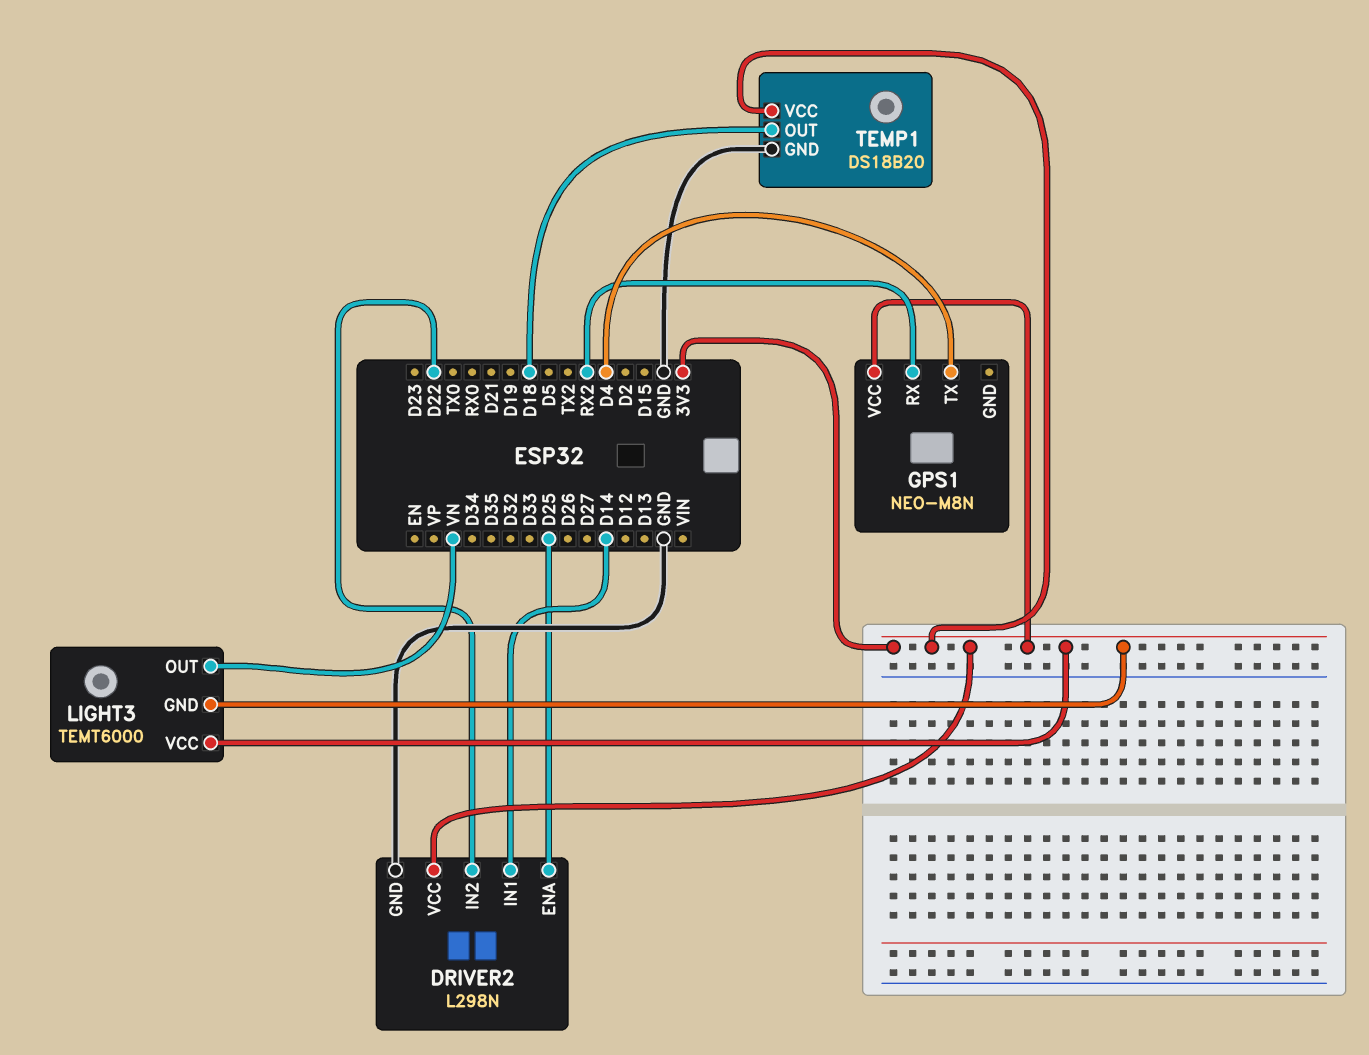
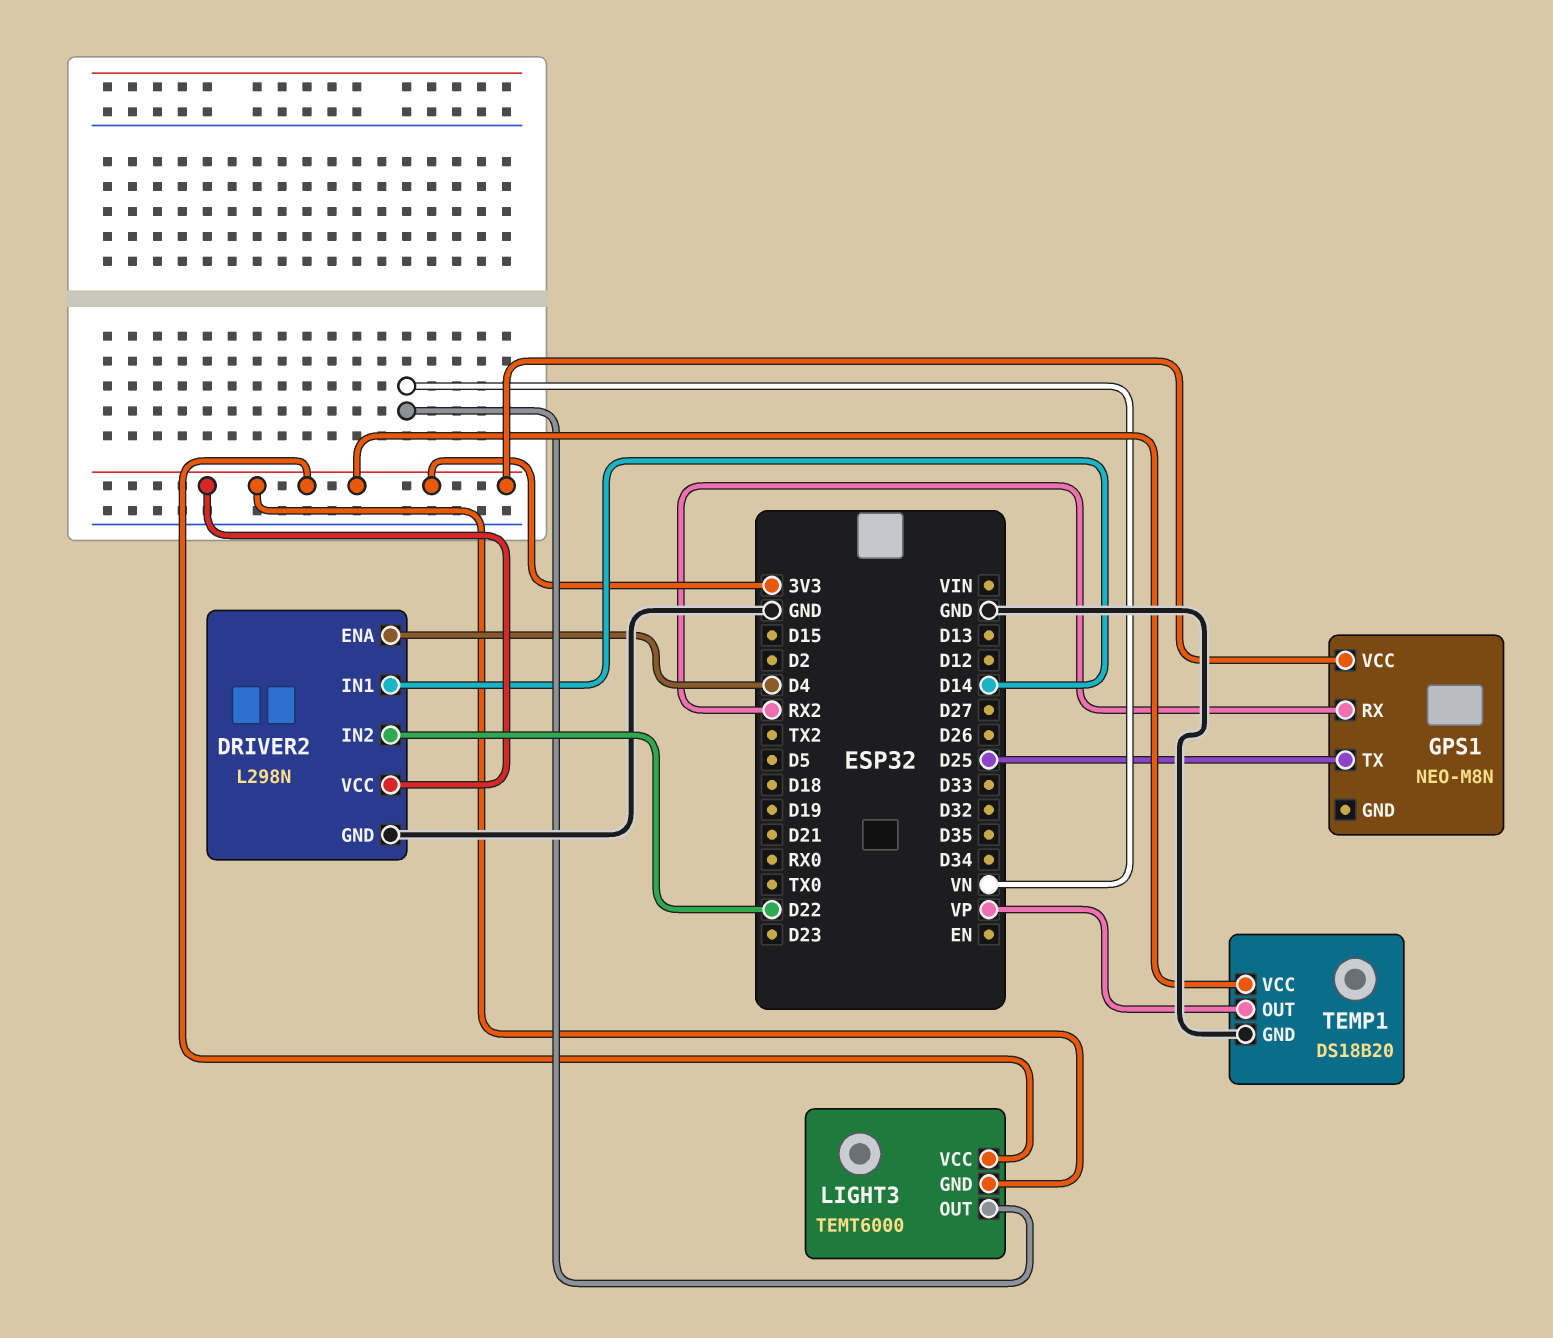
DRIVER2 pin ENA: D25 -> D4
GPS1 pin TX: D4 -> D25
TEMP1 pin OUT: D18 -> VP

